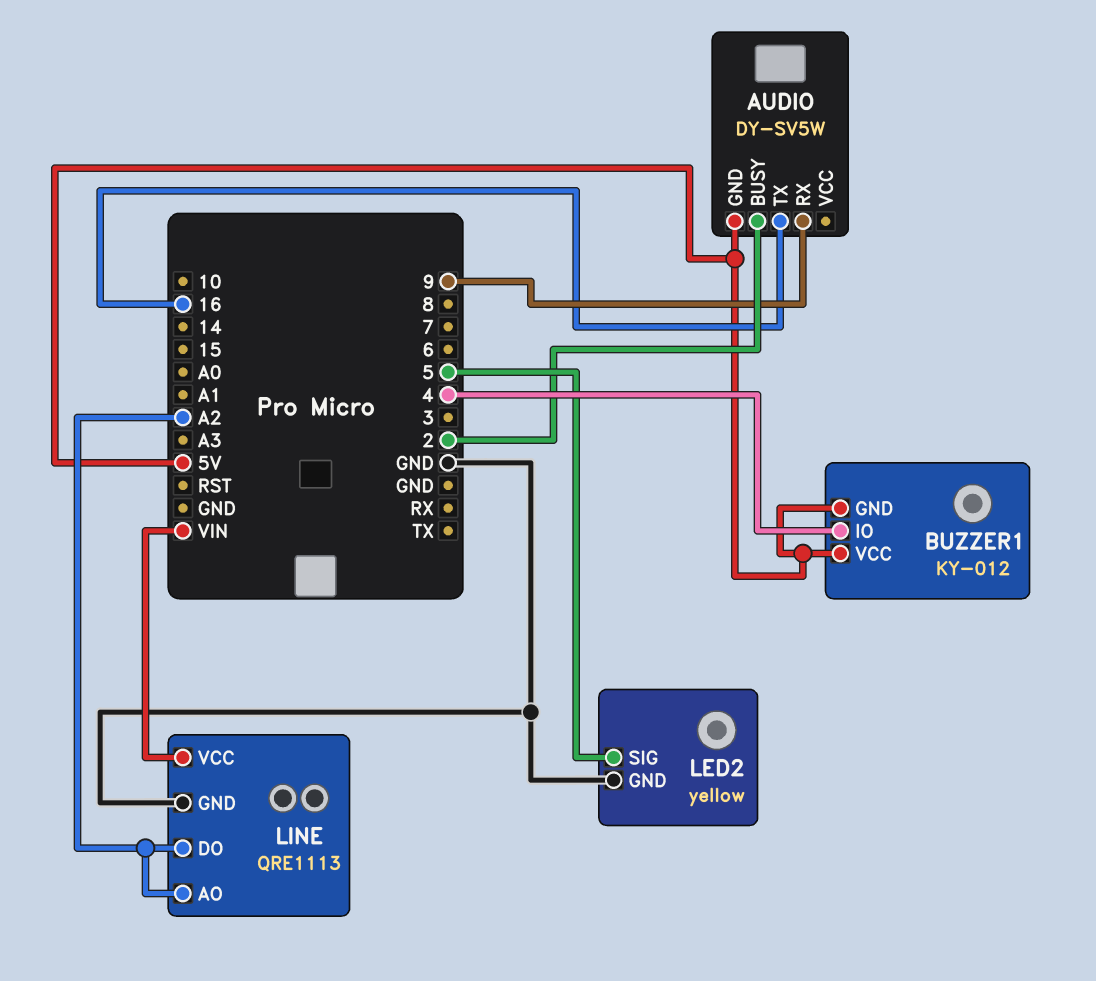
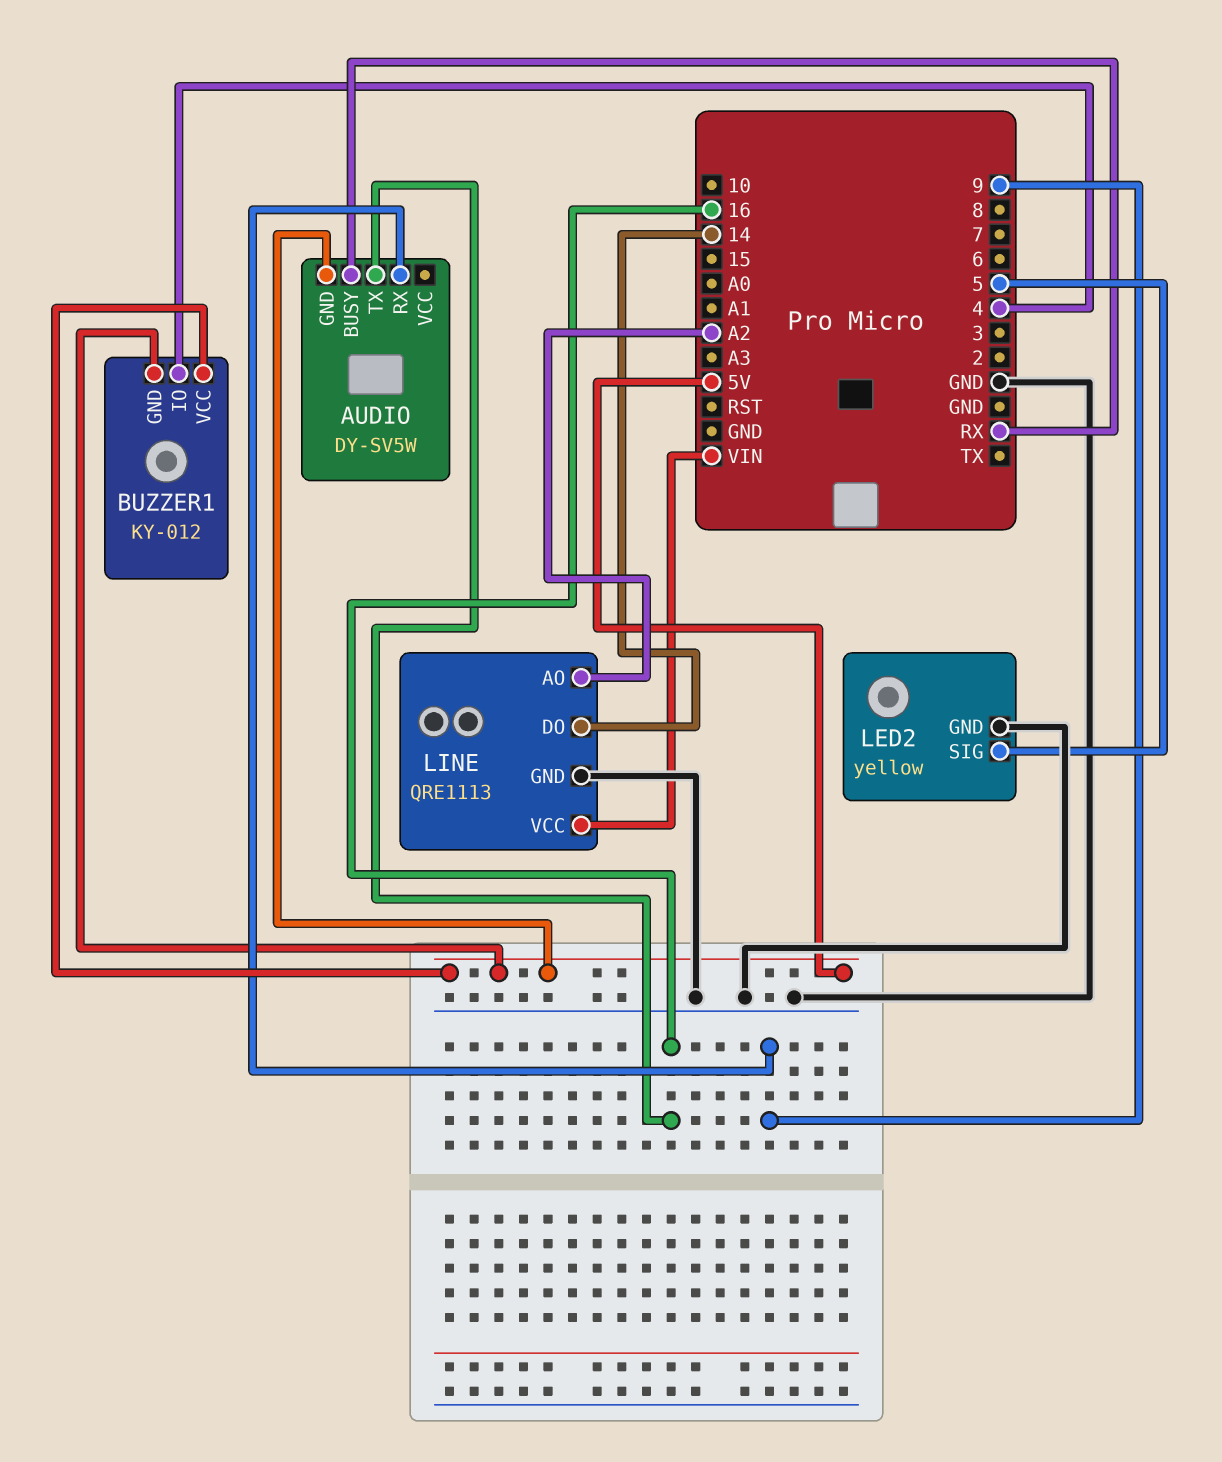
AUDIO pin BUSY: 2 -> RX
LINE pin DO: A2 -> 14

